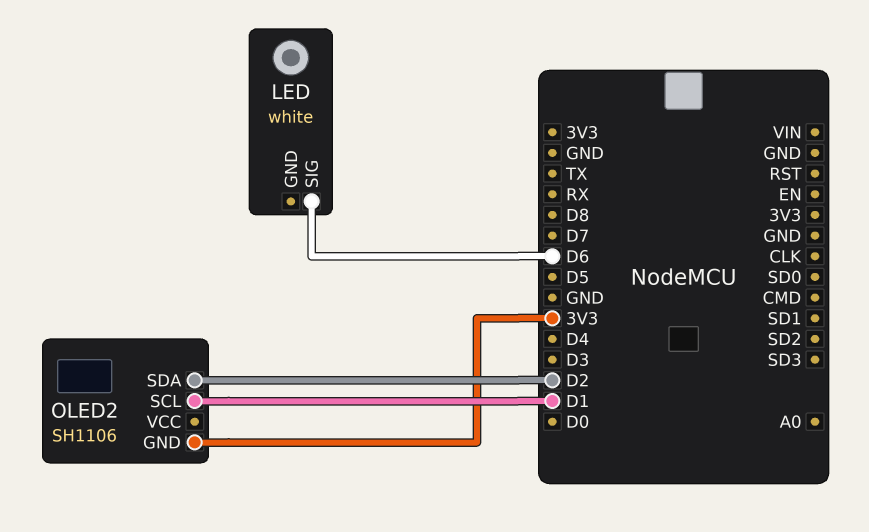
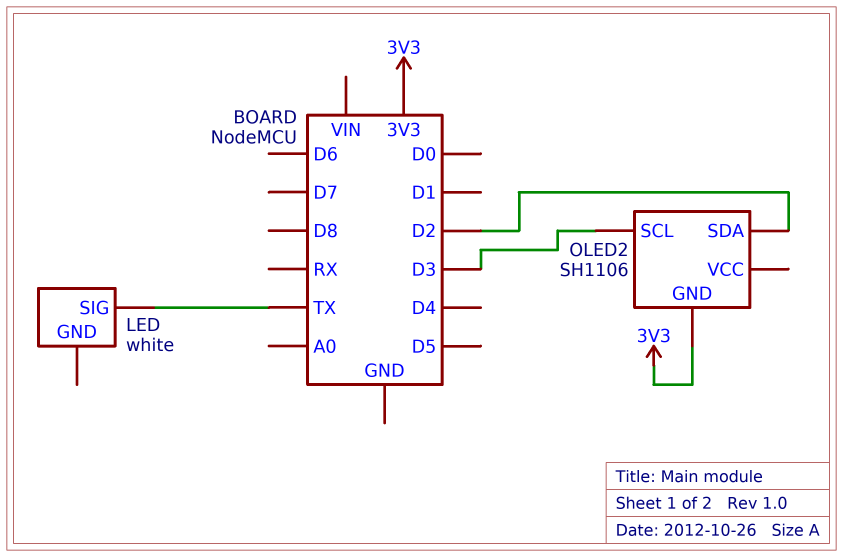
LED pin SIG: D6 -> TX
OLED2 pin SCL: D1 -> D3

